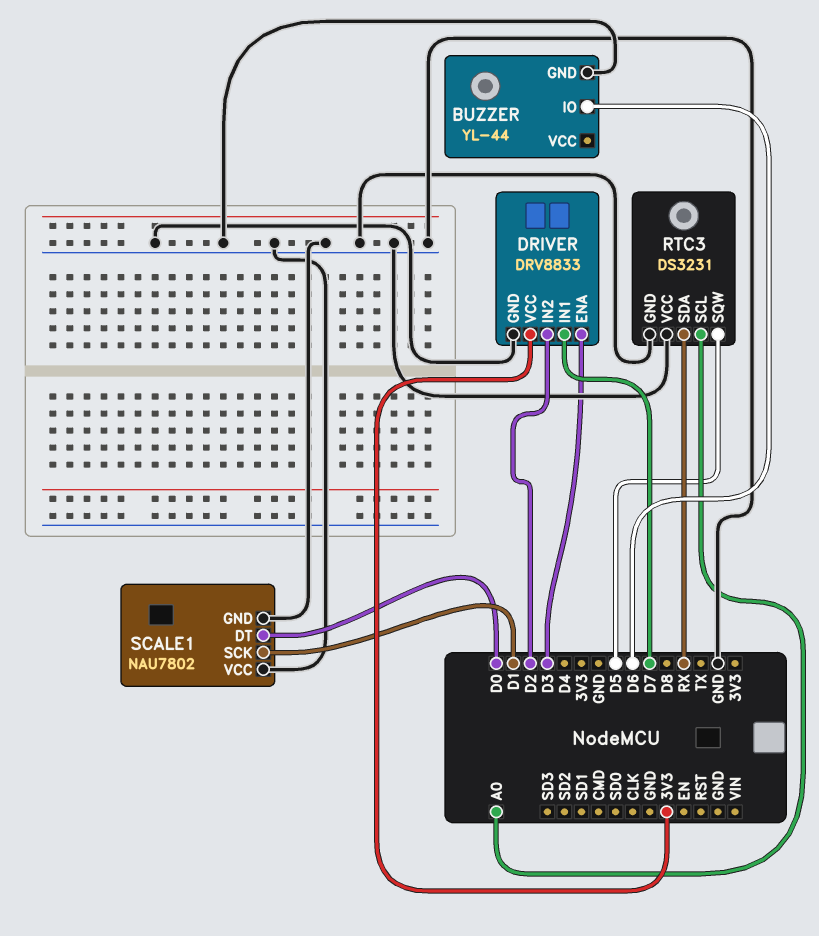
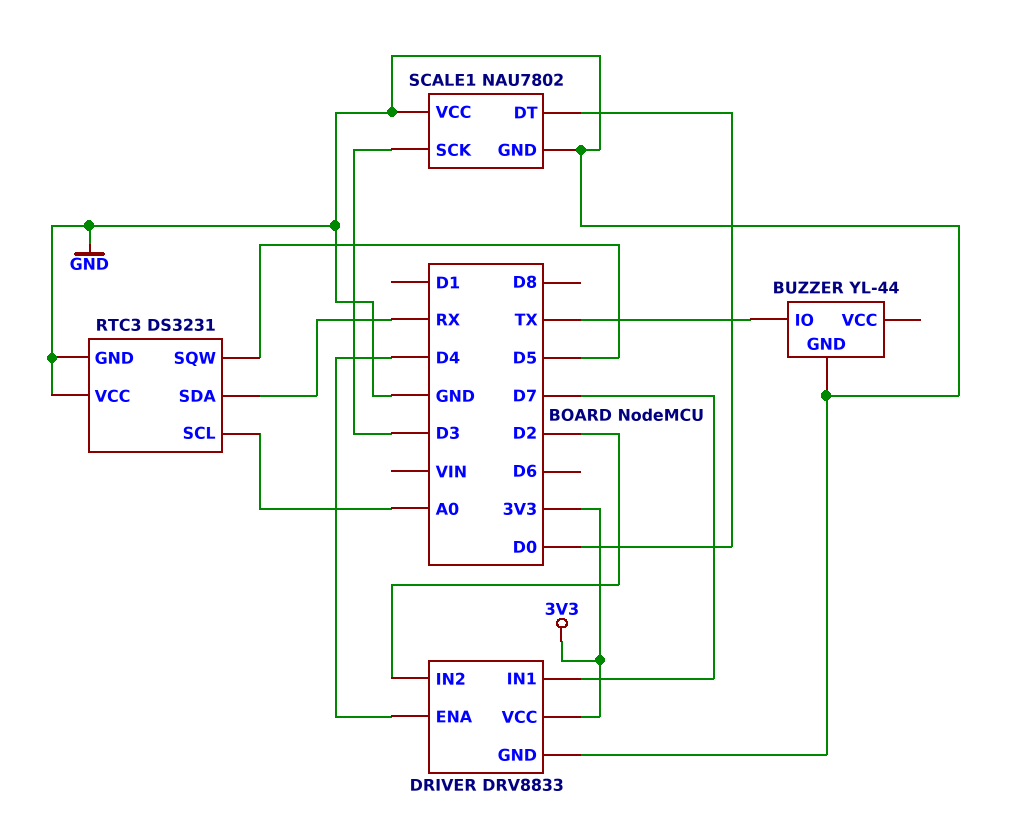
BUZZER pin IO: D6 -> TX
DRIVER pin ENA: D3 -> D4
SCALE1 pin SCK: D1 -> D3

